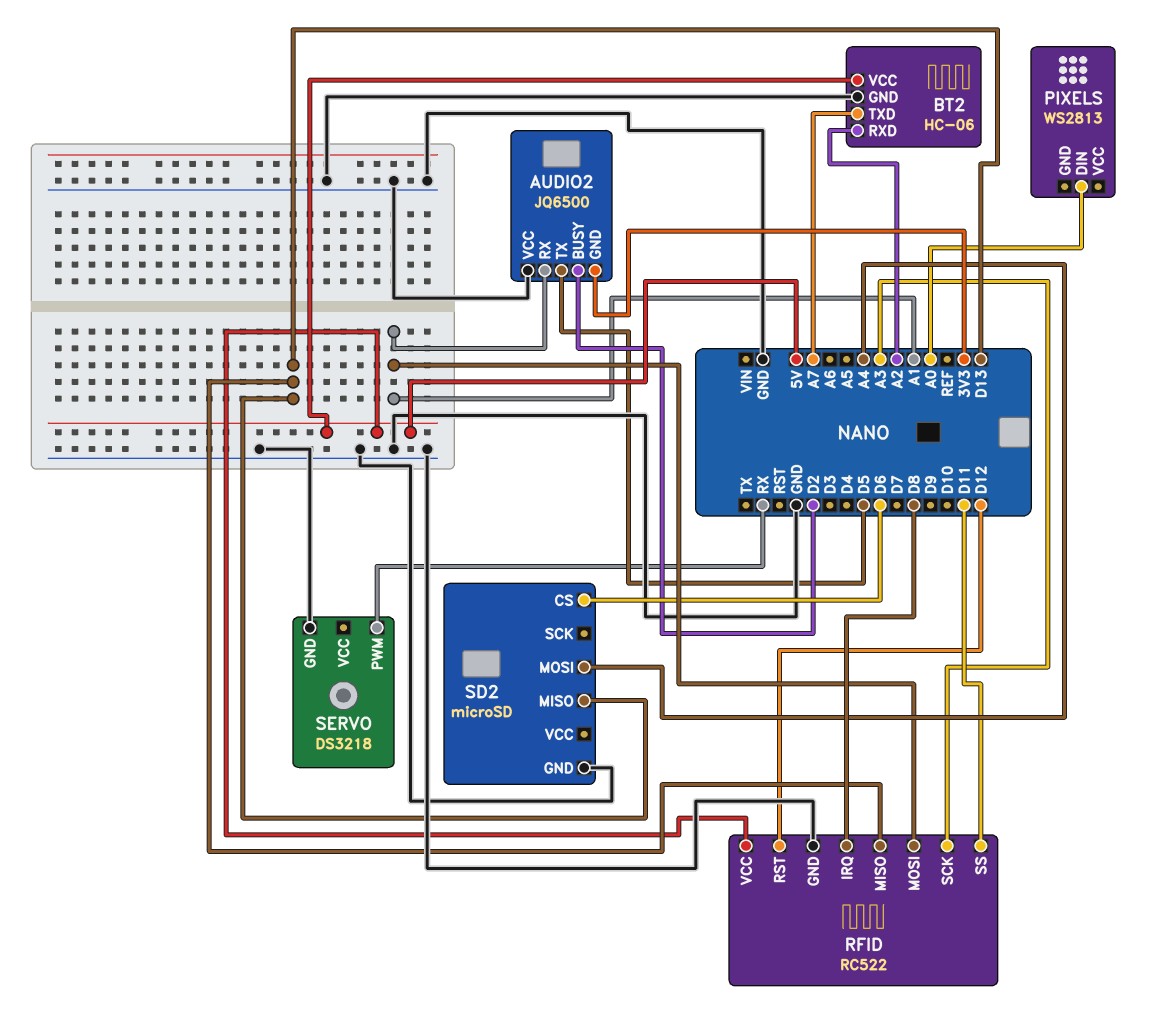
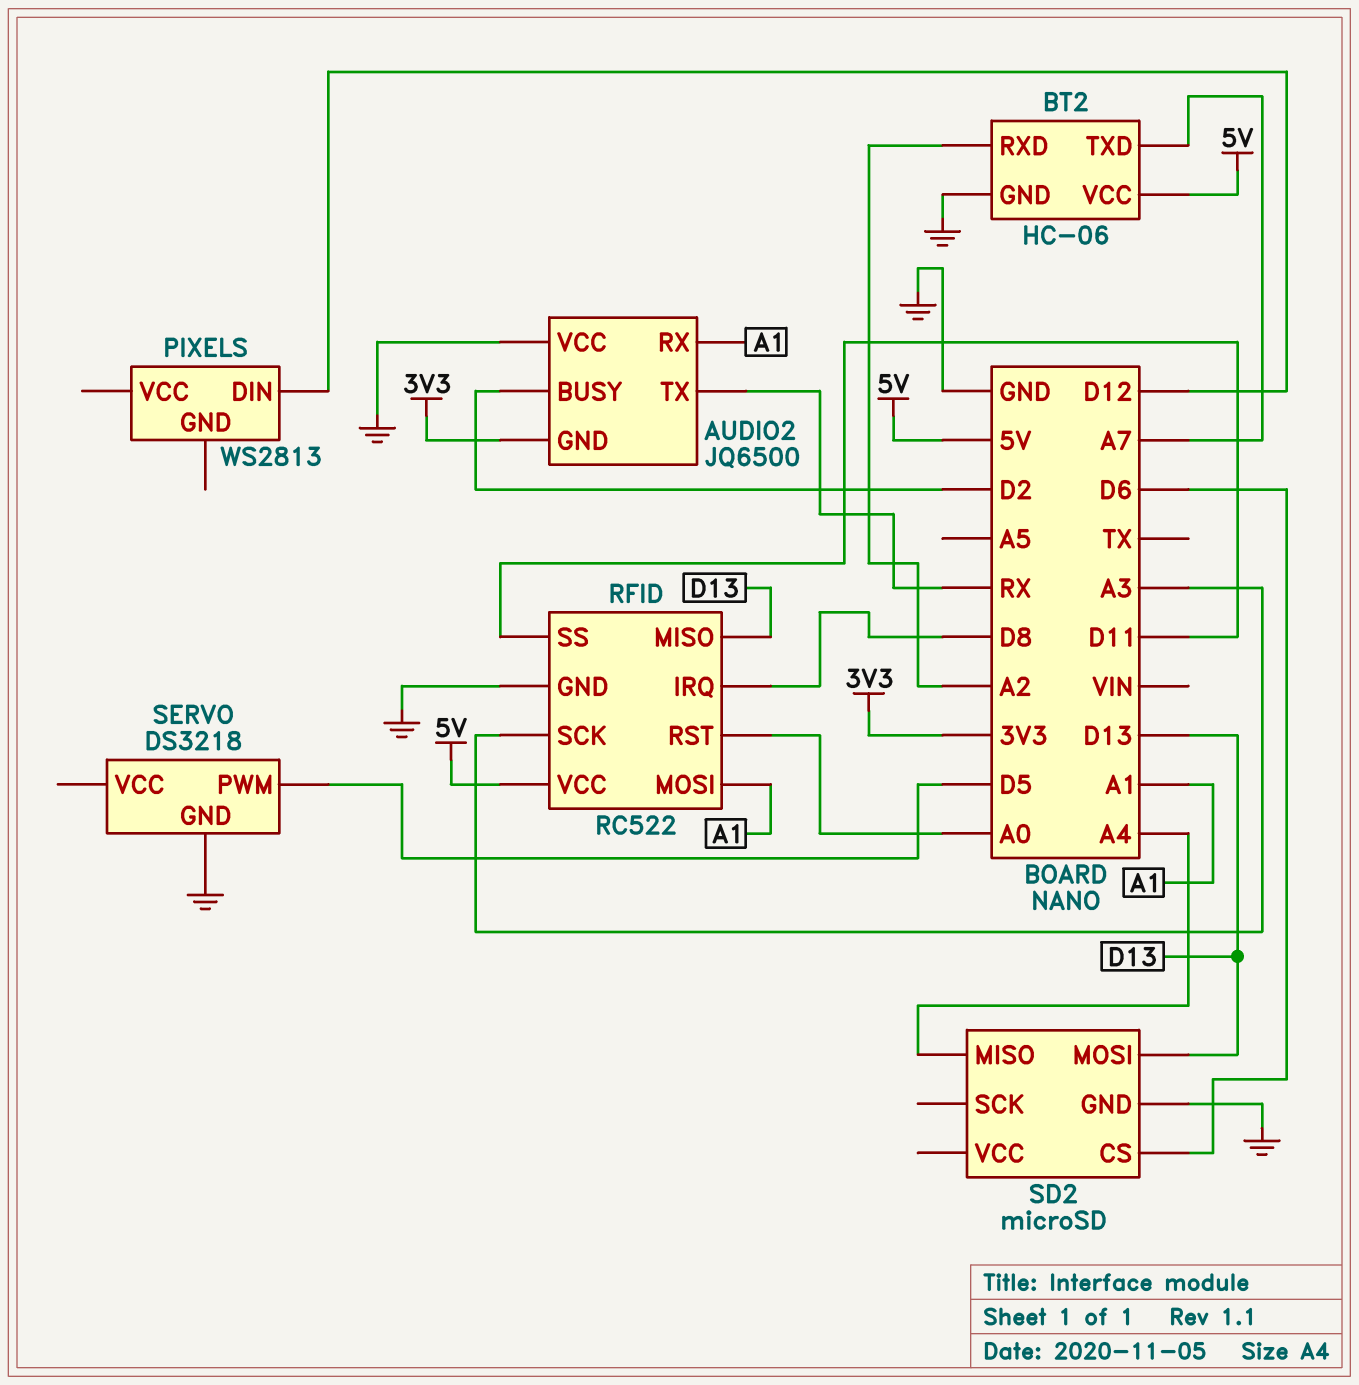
AUDIO2 pin TX: D5 -> RX
PIXELS pin DIN: A0 -> D12
RFID pin RST: D12 -> A0
SD2 pin MISO: D13 -> A4
SD2 pin MOSI: A4 -> D13
SERVO pin PWM: RX -> D5

